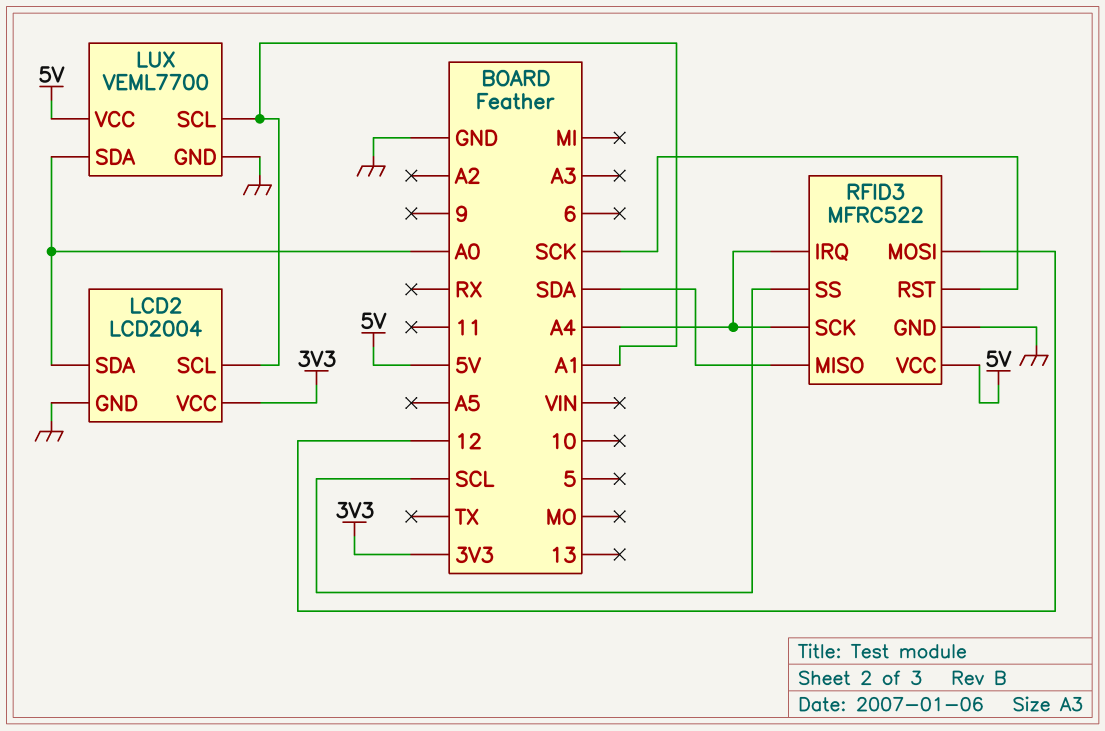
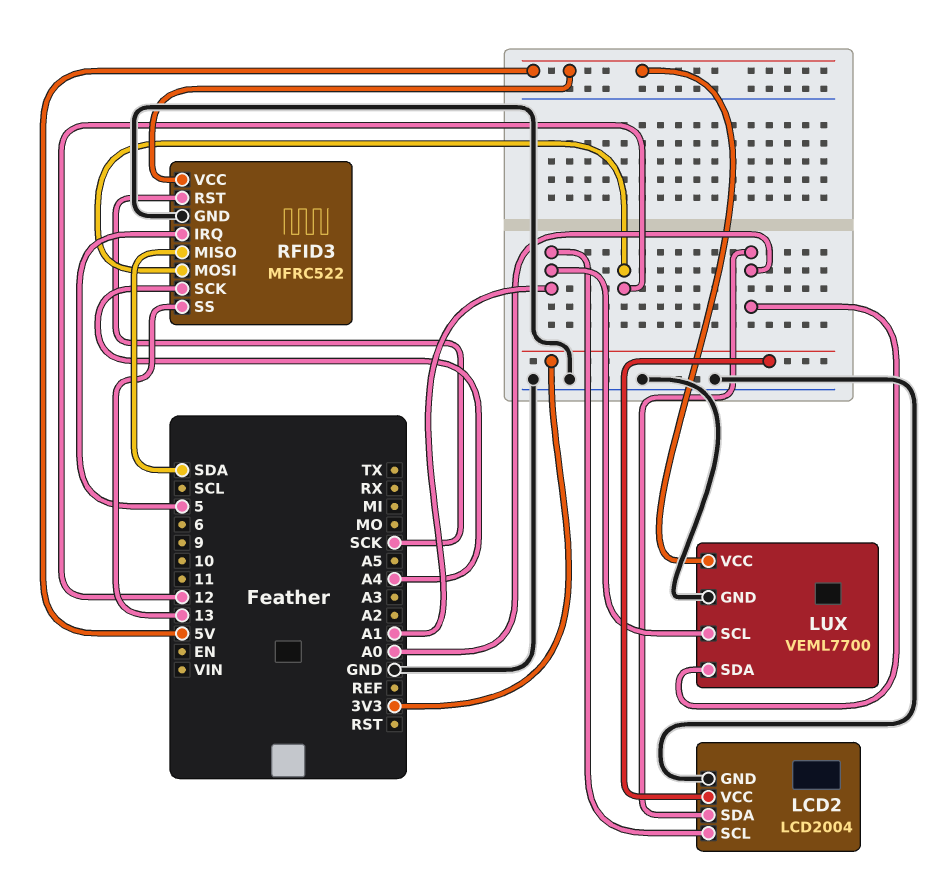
RFID3 pin IRQ: A4 -> 5
RFID3 pin SS: SCL -> 13

